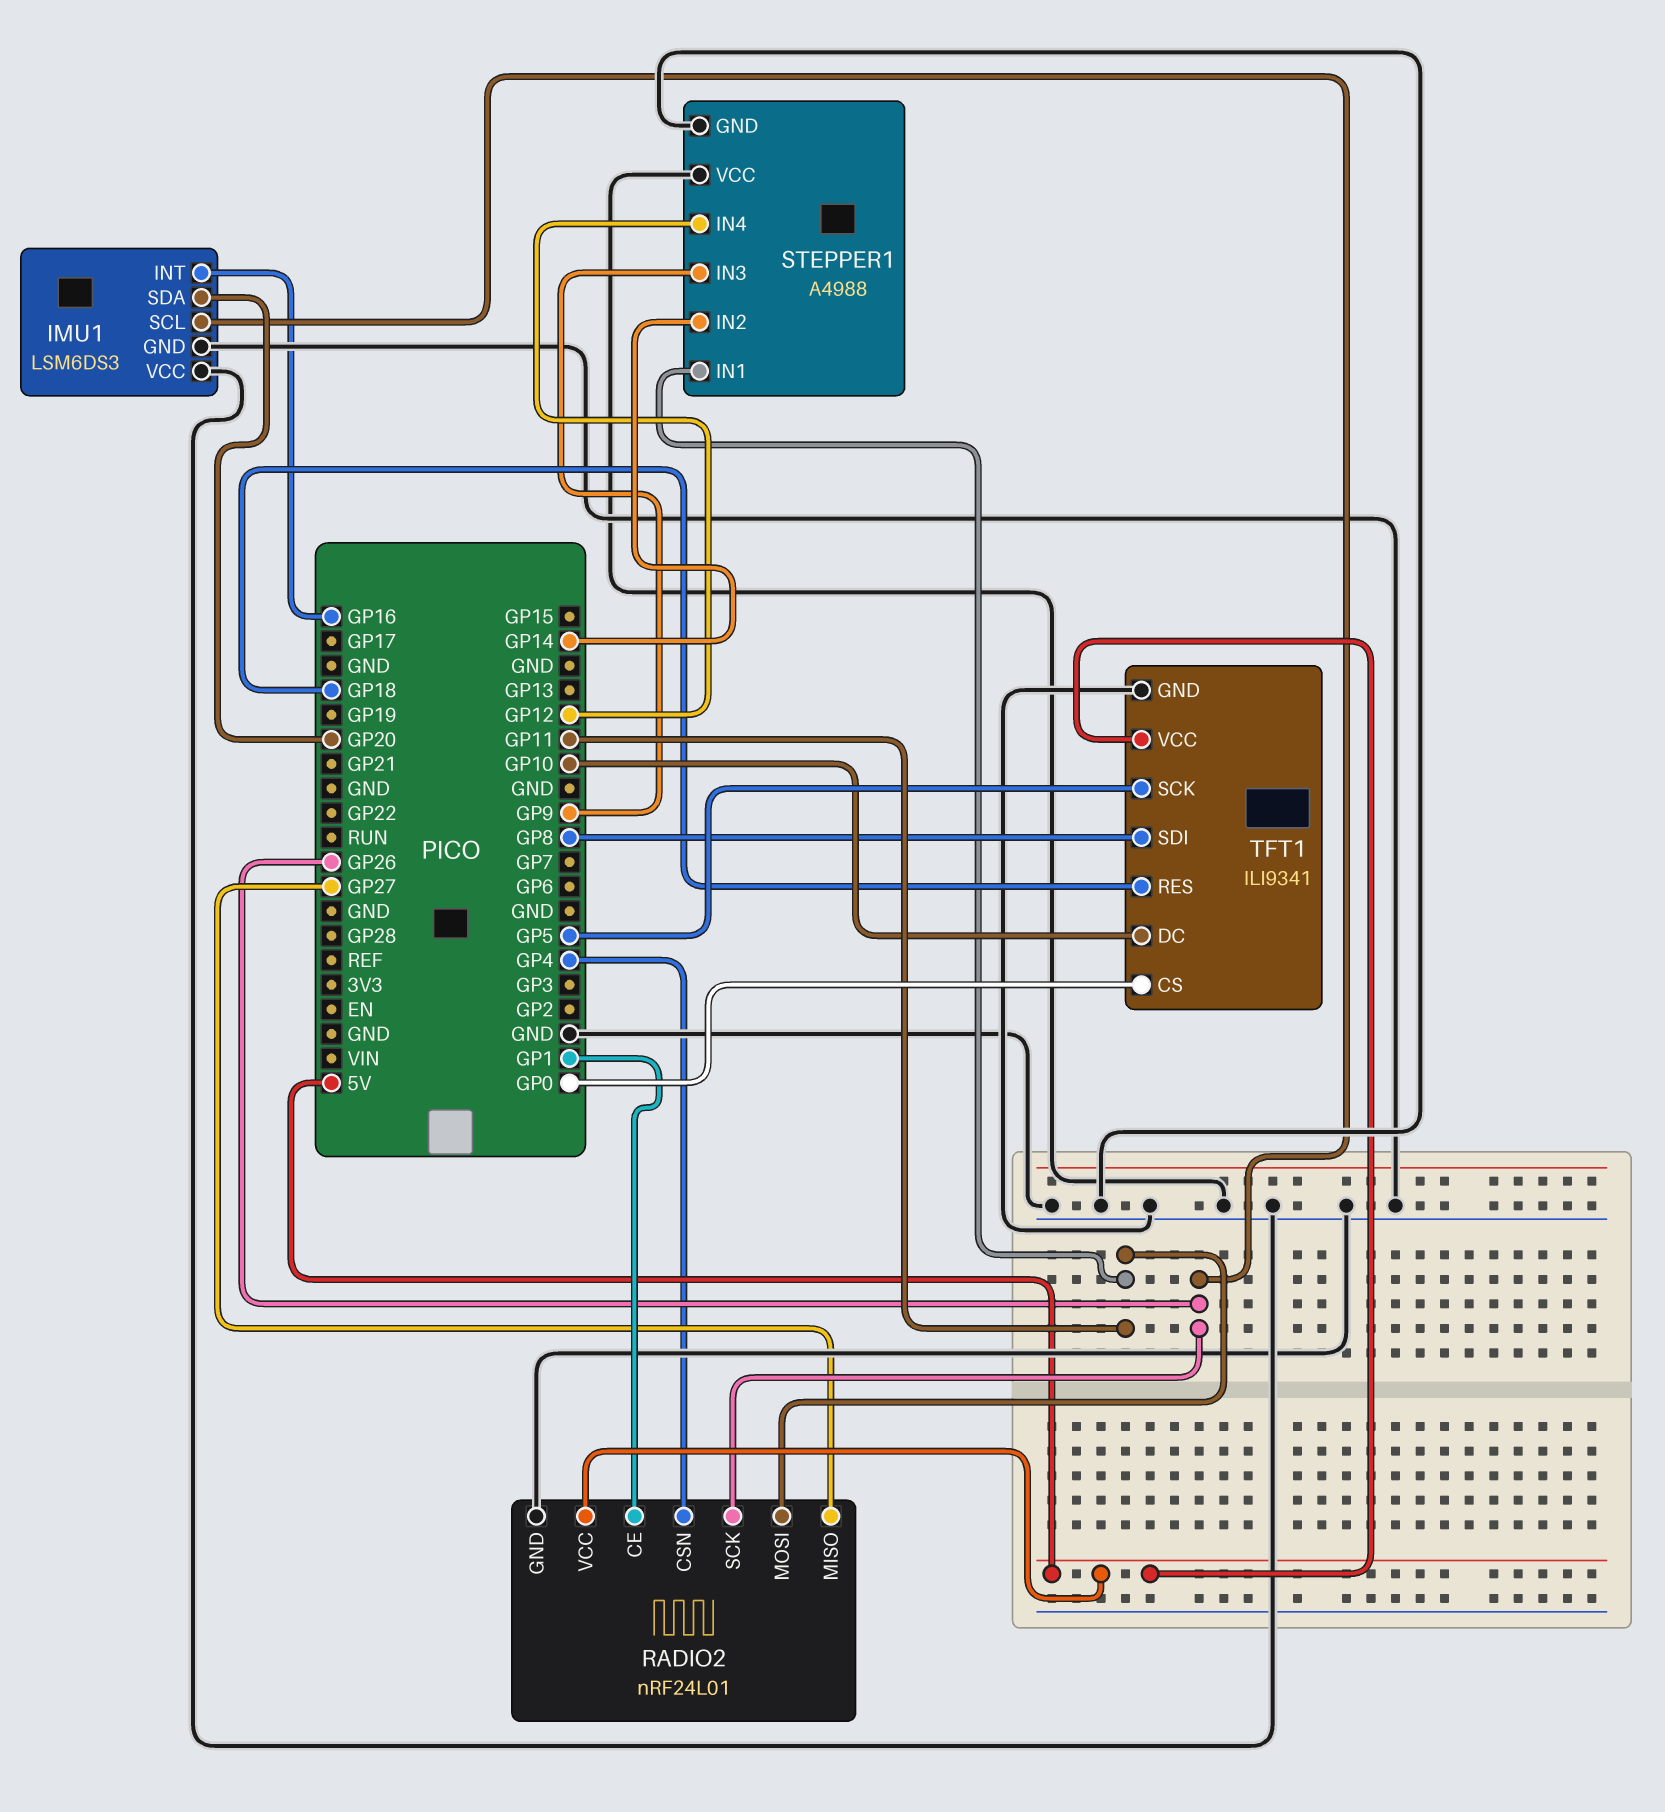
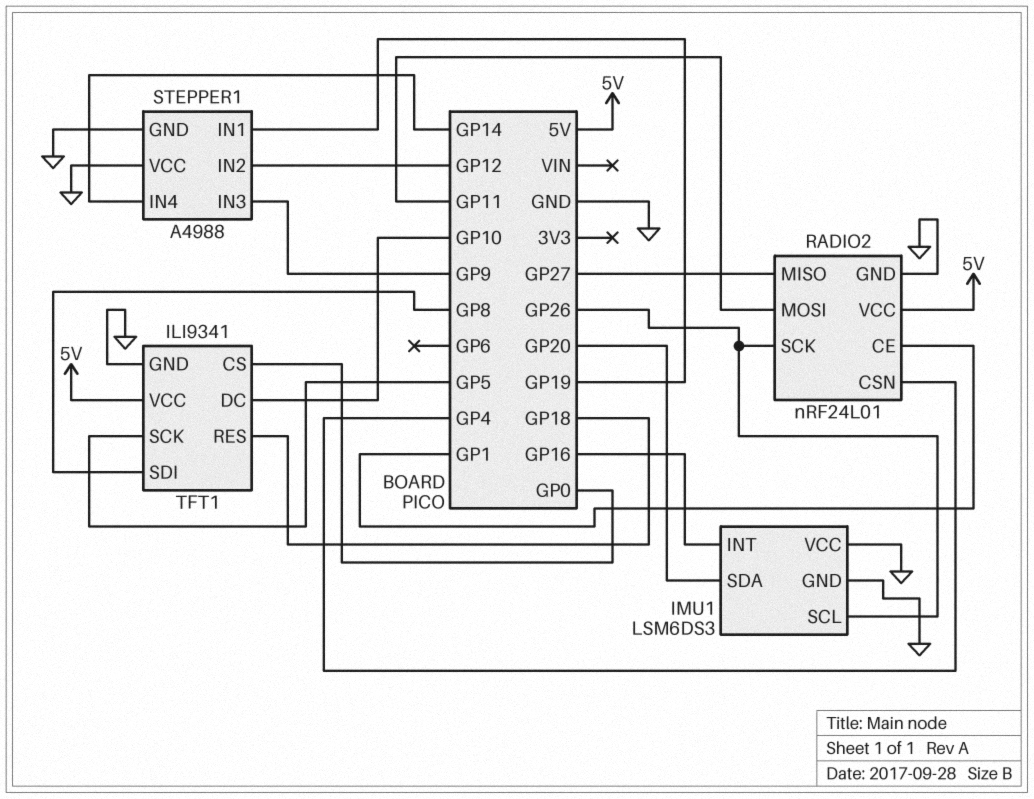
STEPPER1 pin IN1: GP11 -> GP19
STEPPER1 pin IN2: GP14 -> GP12
STEPPER1 pin IN4: GP12 -> GP14

